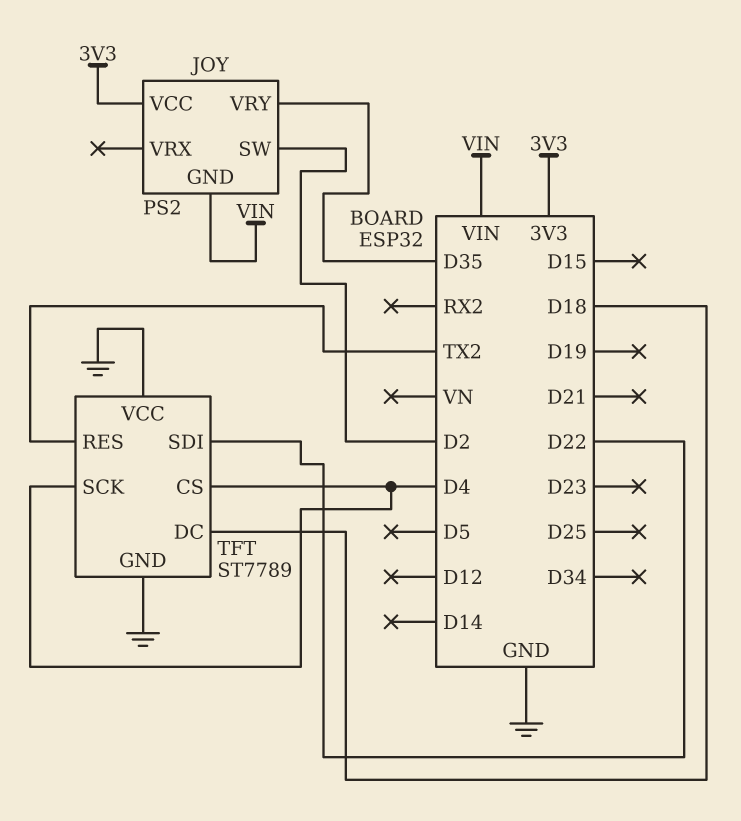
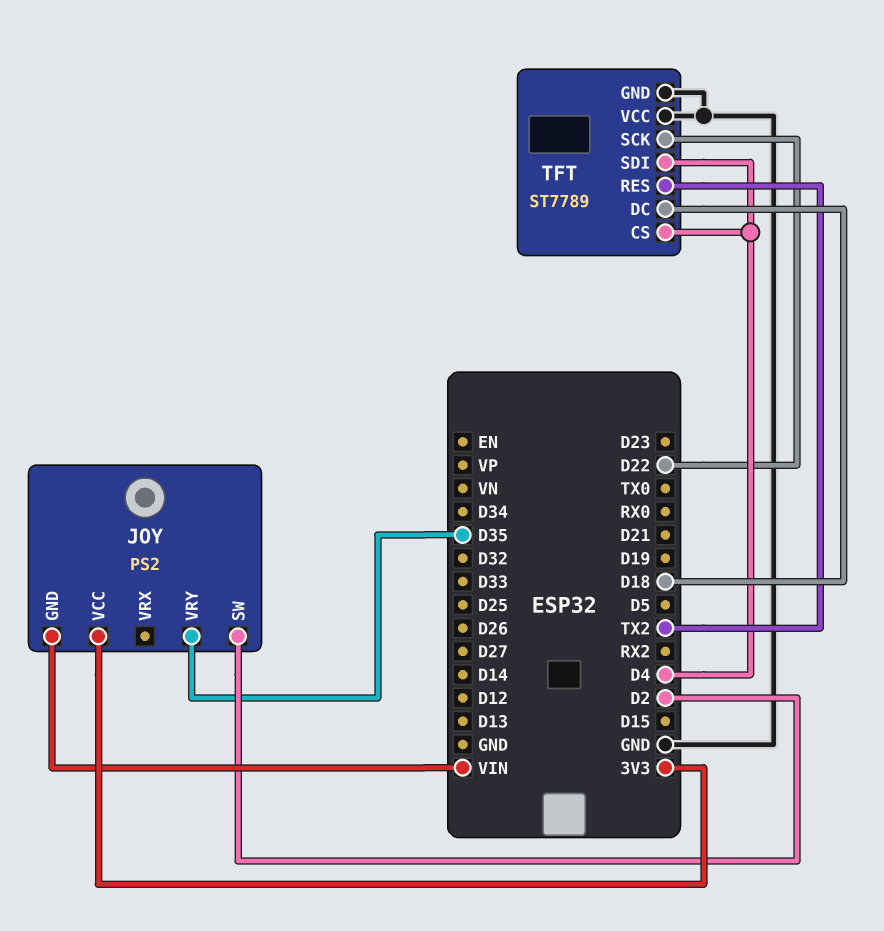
TFT pin SCK: D4 -> D22
TFT pin SDI: D22 -> D4

